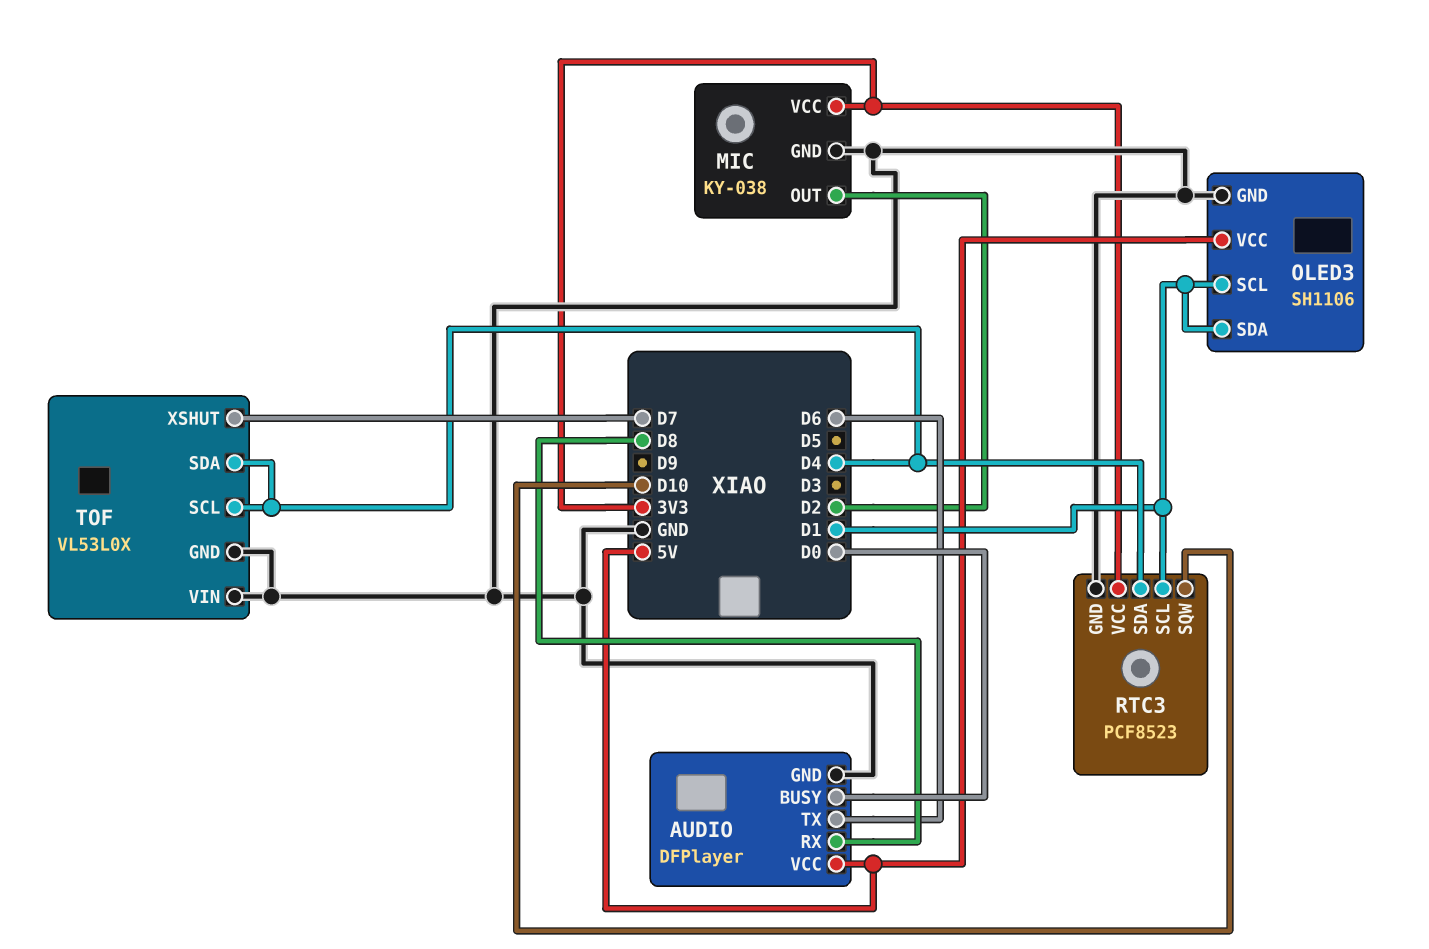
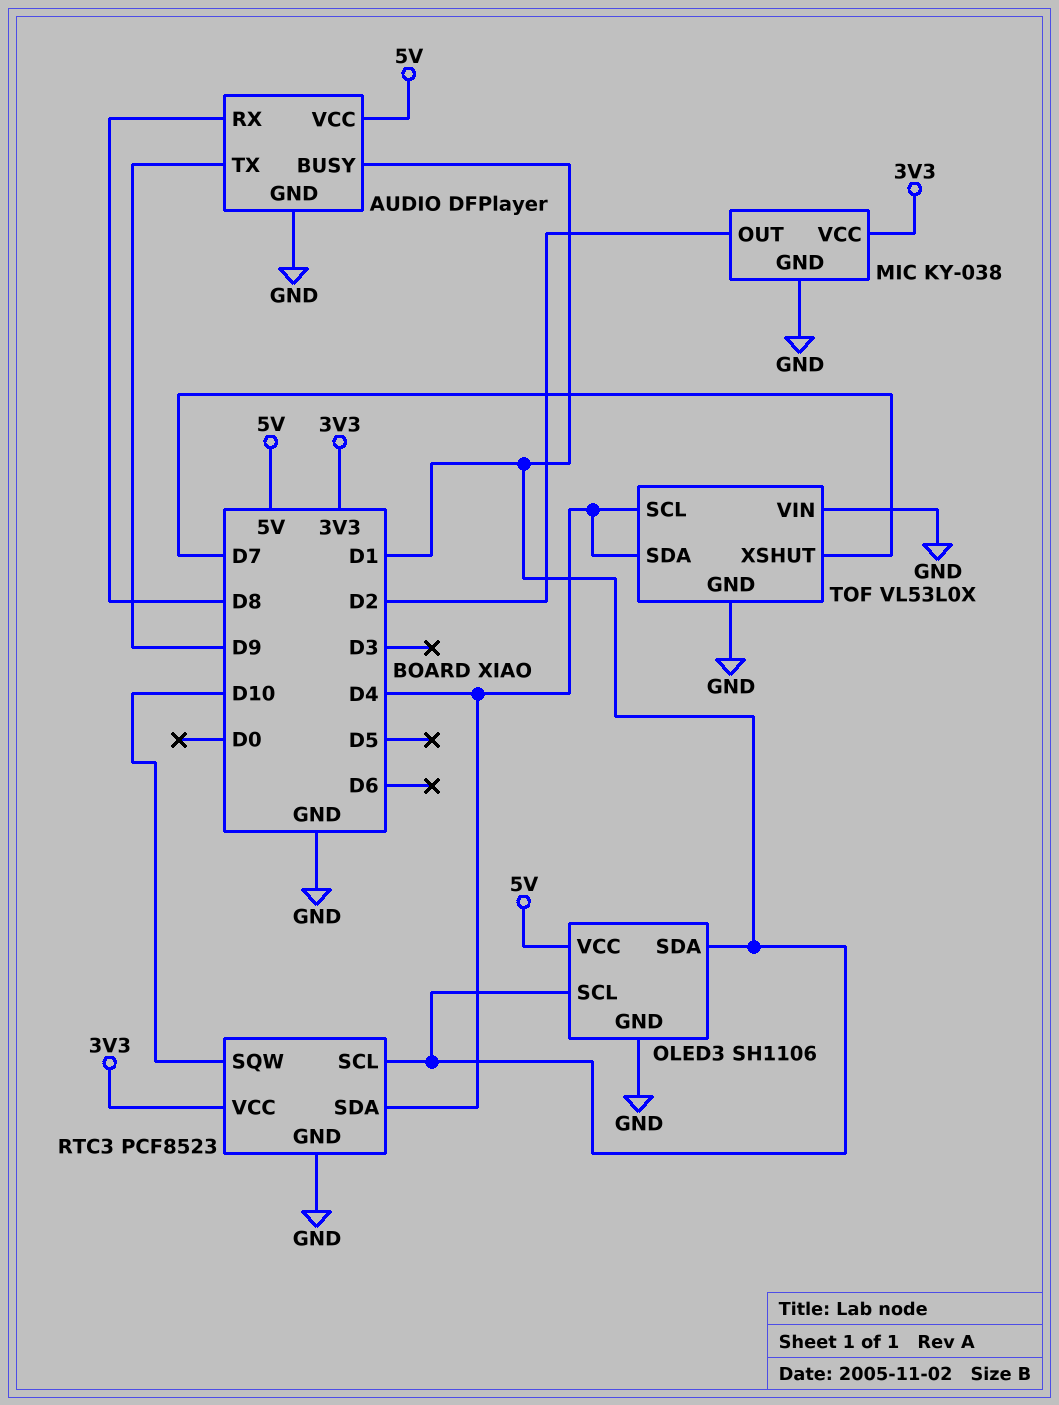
AUDIO pin BUSY: D0 -> D1
AUDIO pin TX: D6 -> D9

